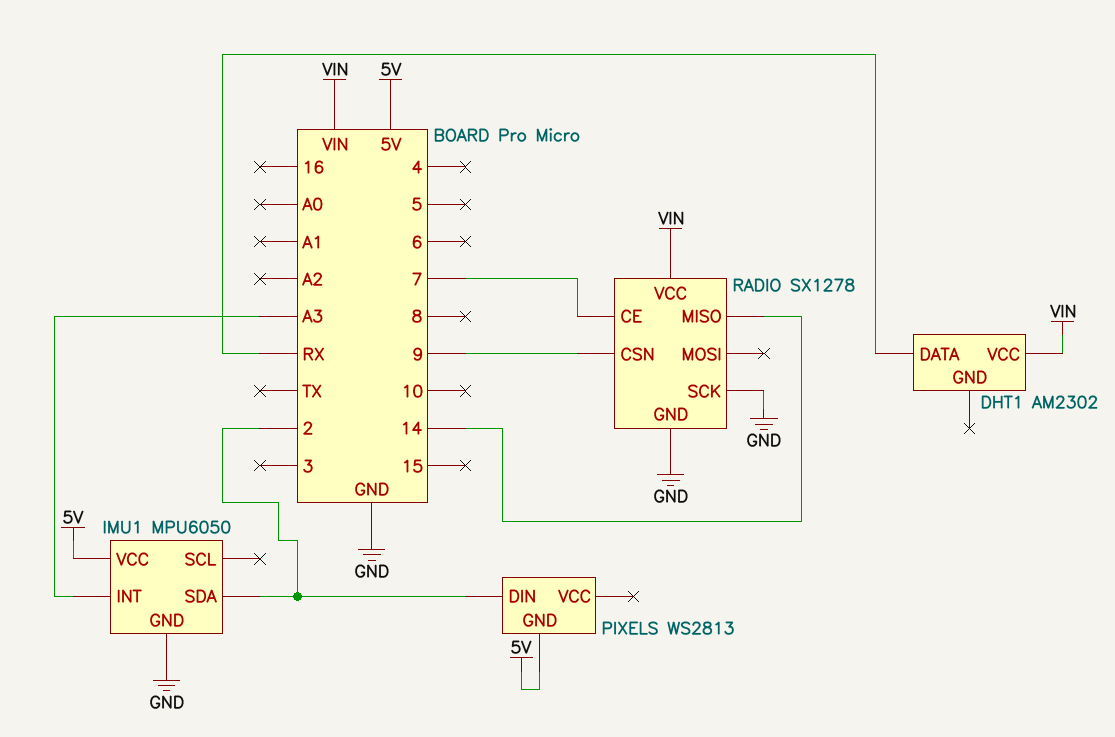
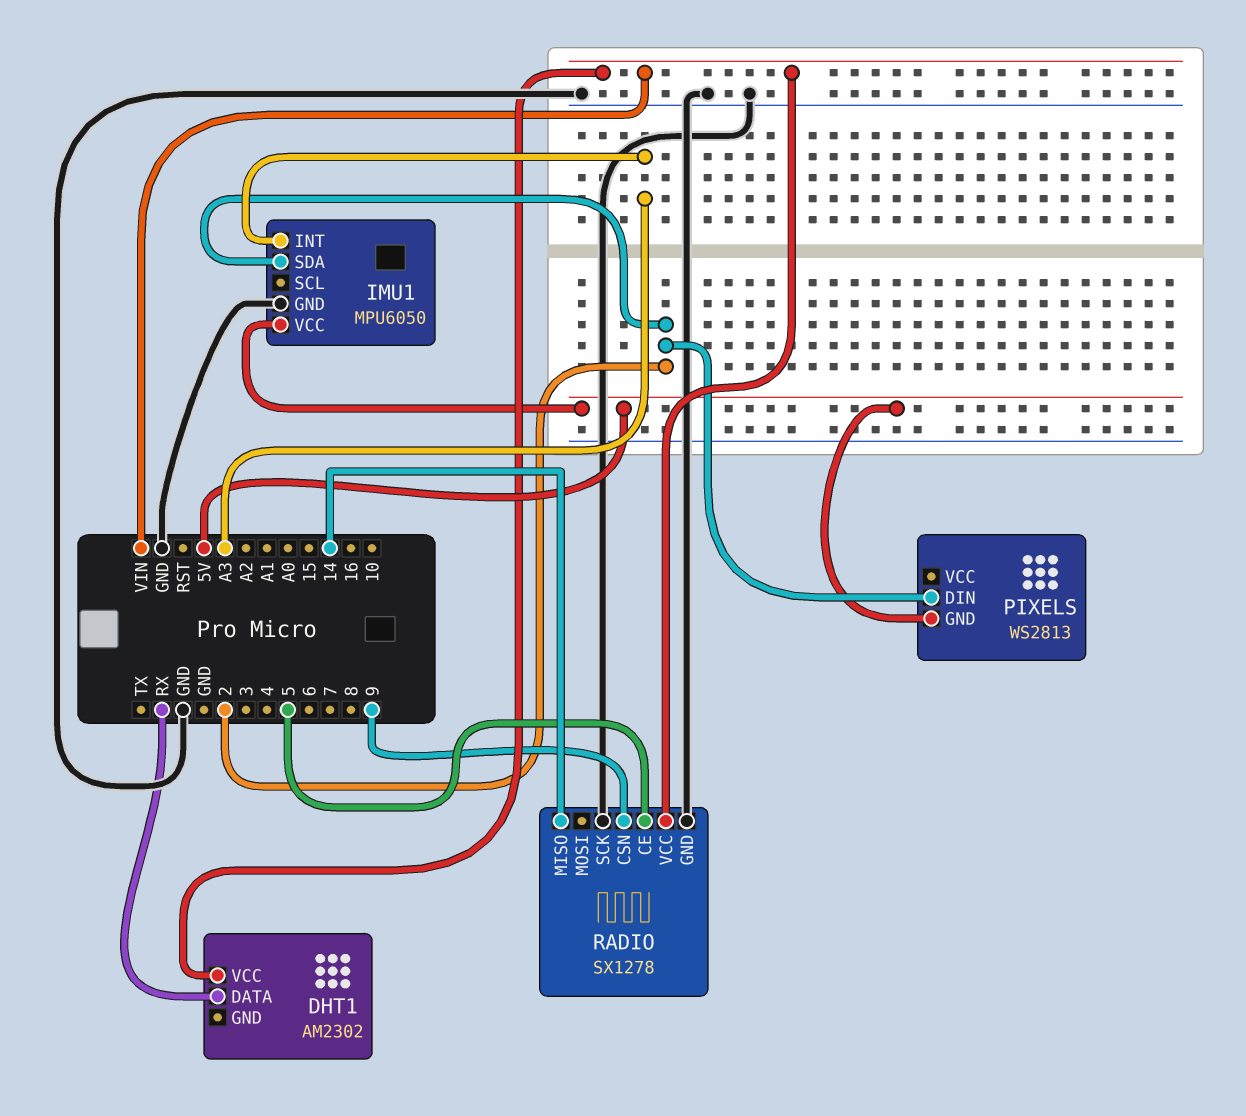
RADIO pin CE: 7 -> 5

